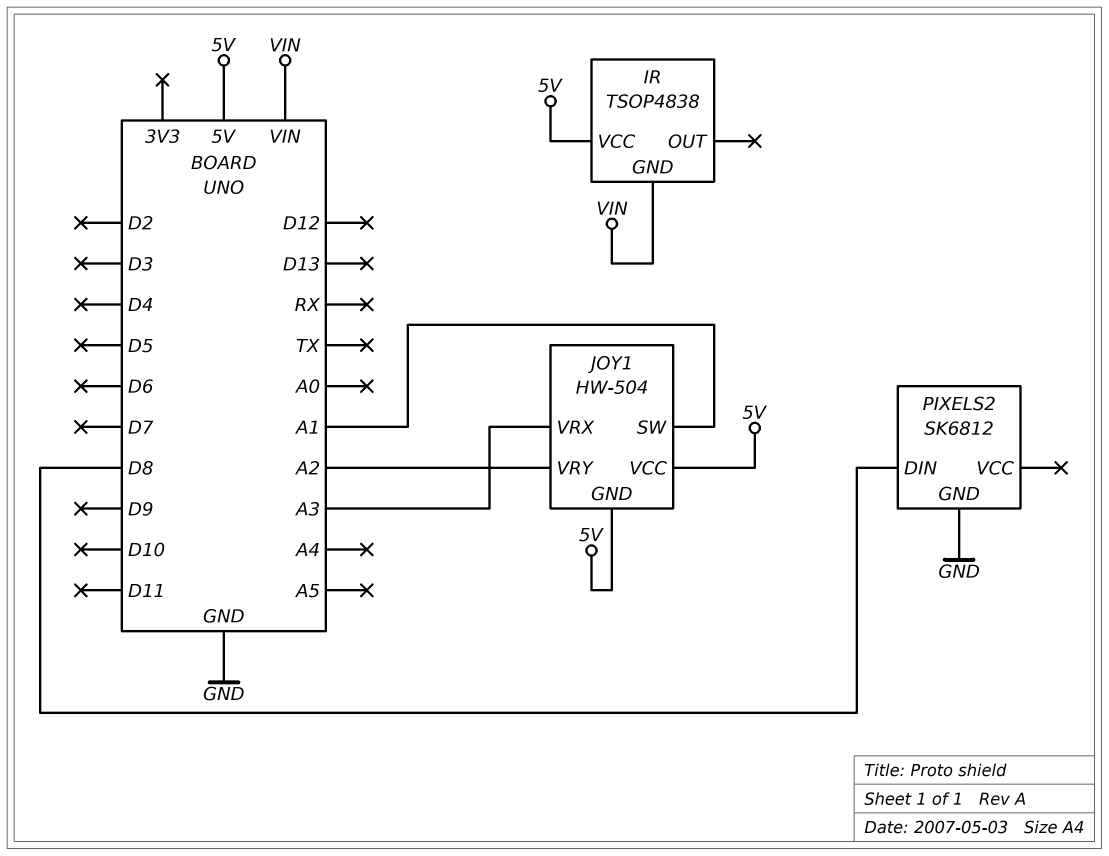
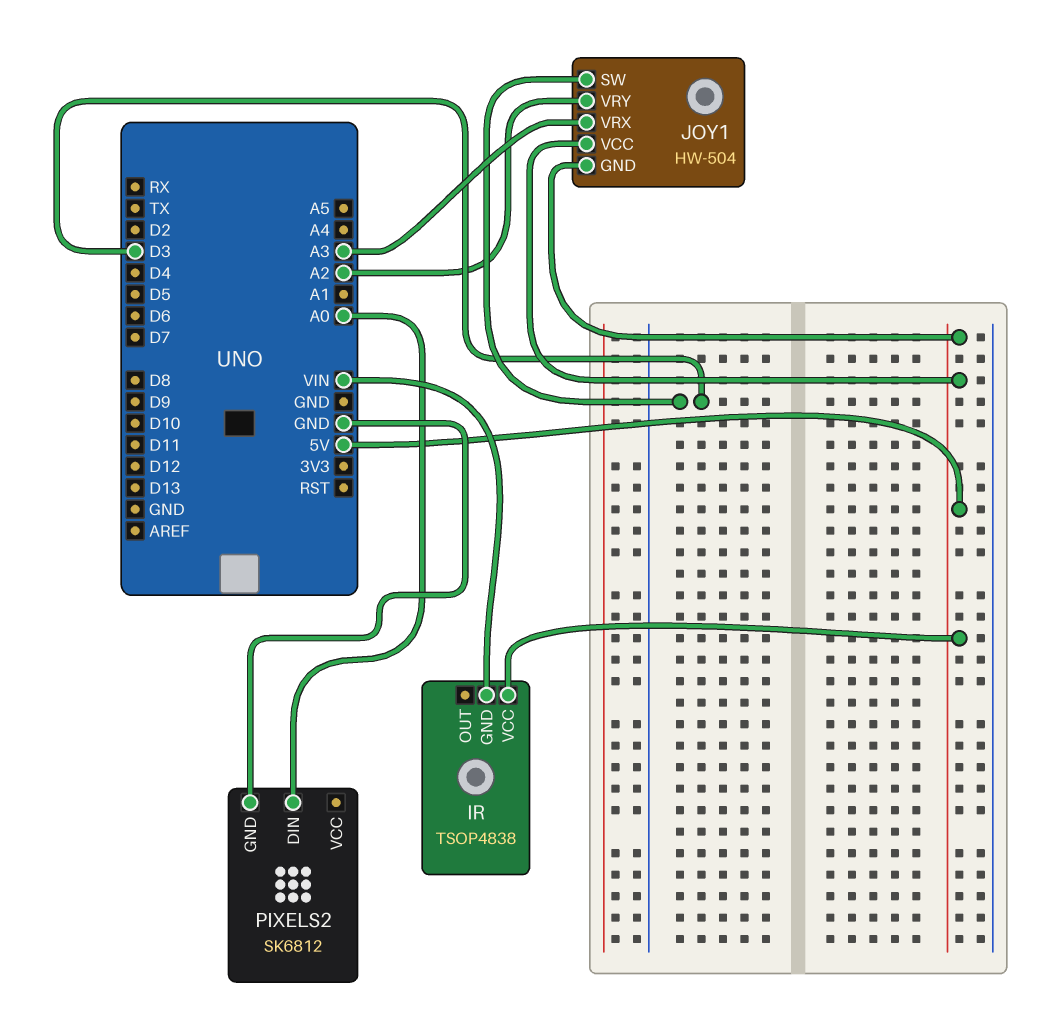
JOY1 pin SW: A1 -> D3
PIXELS2 pin DIN: D8 -> A0

